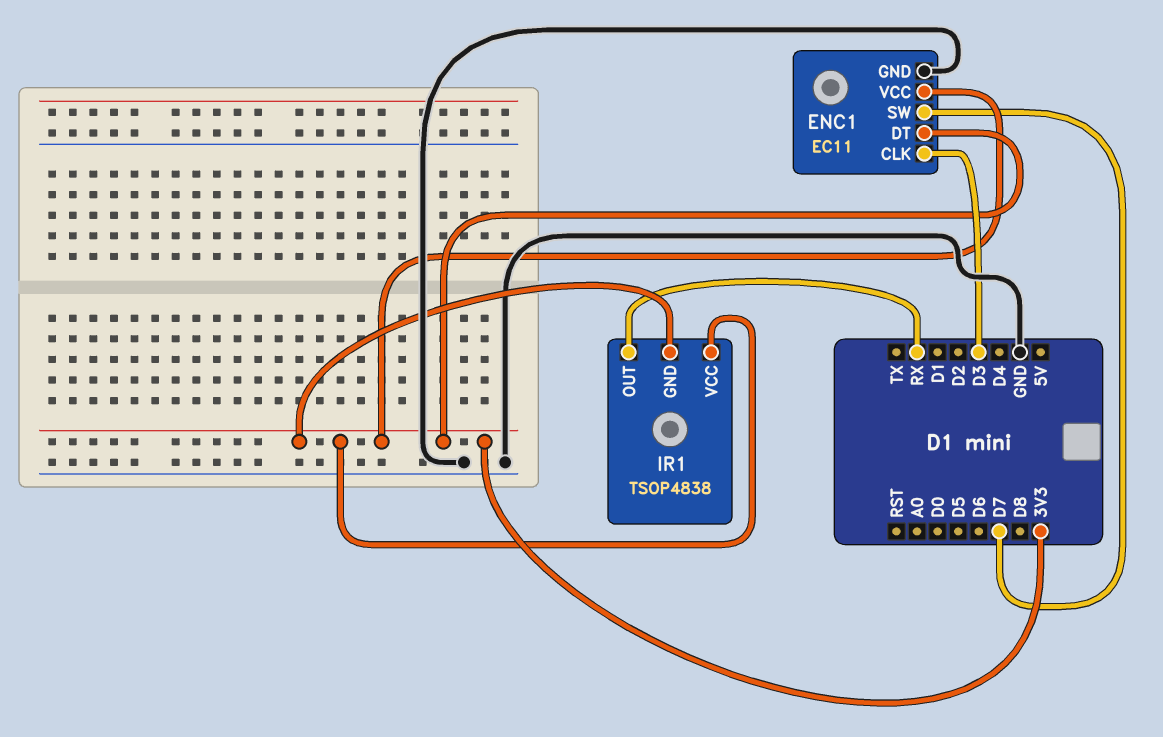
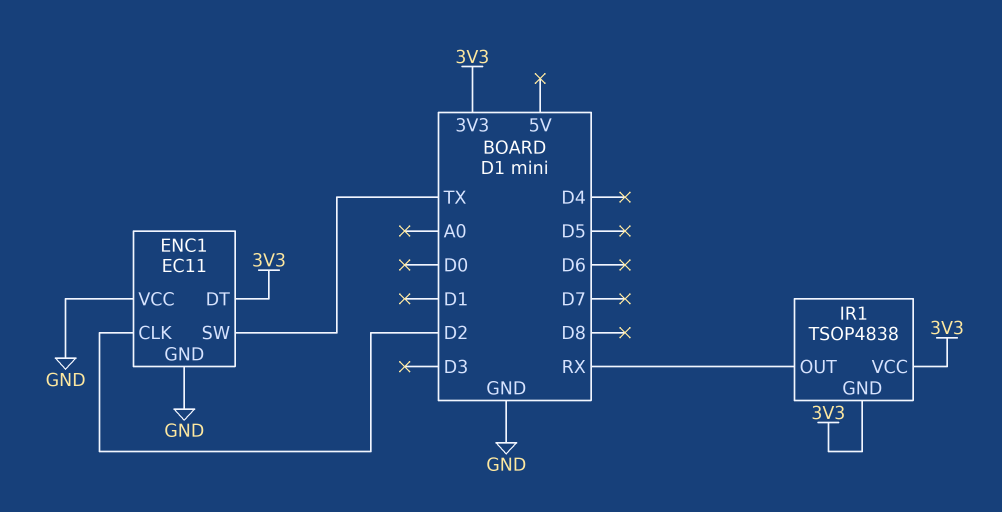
ENC1 pin CLK: D3 -> D2
ENC1 pin SW: D7 -> TX
ENC1 pin VCC: 3V3 -> GND

